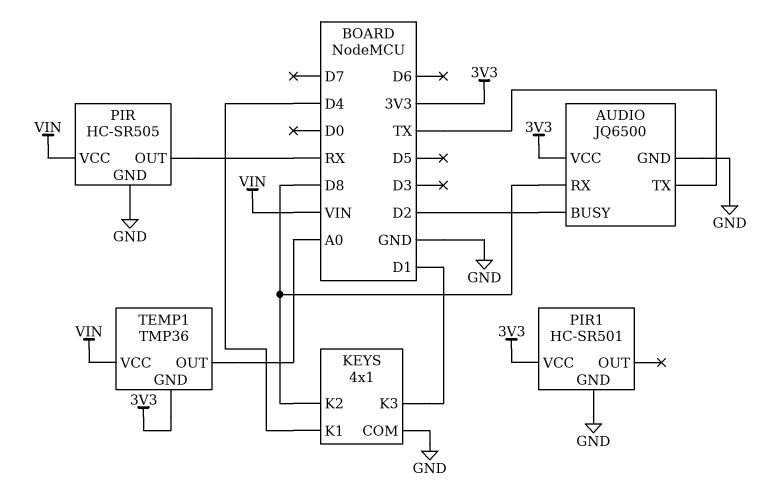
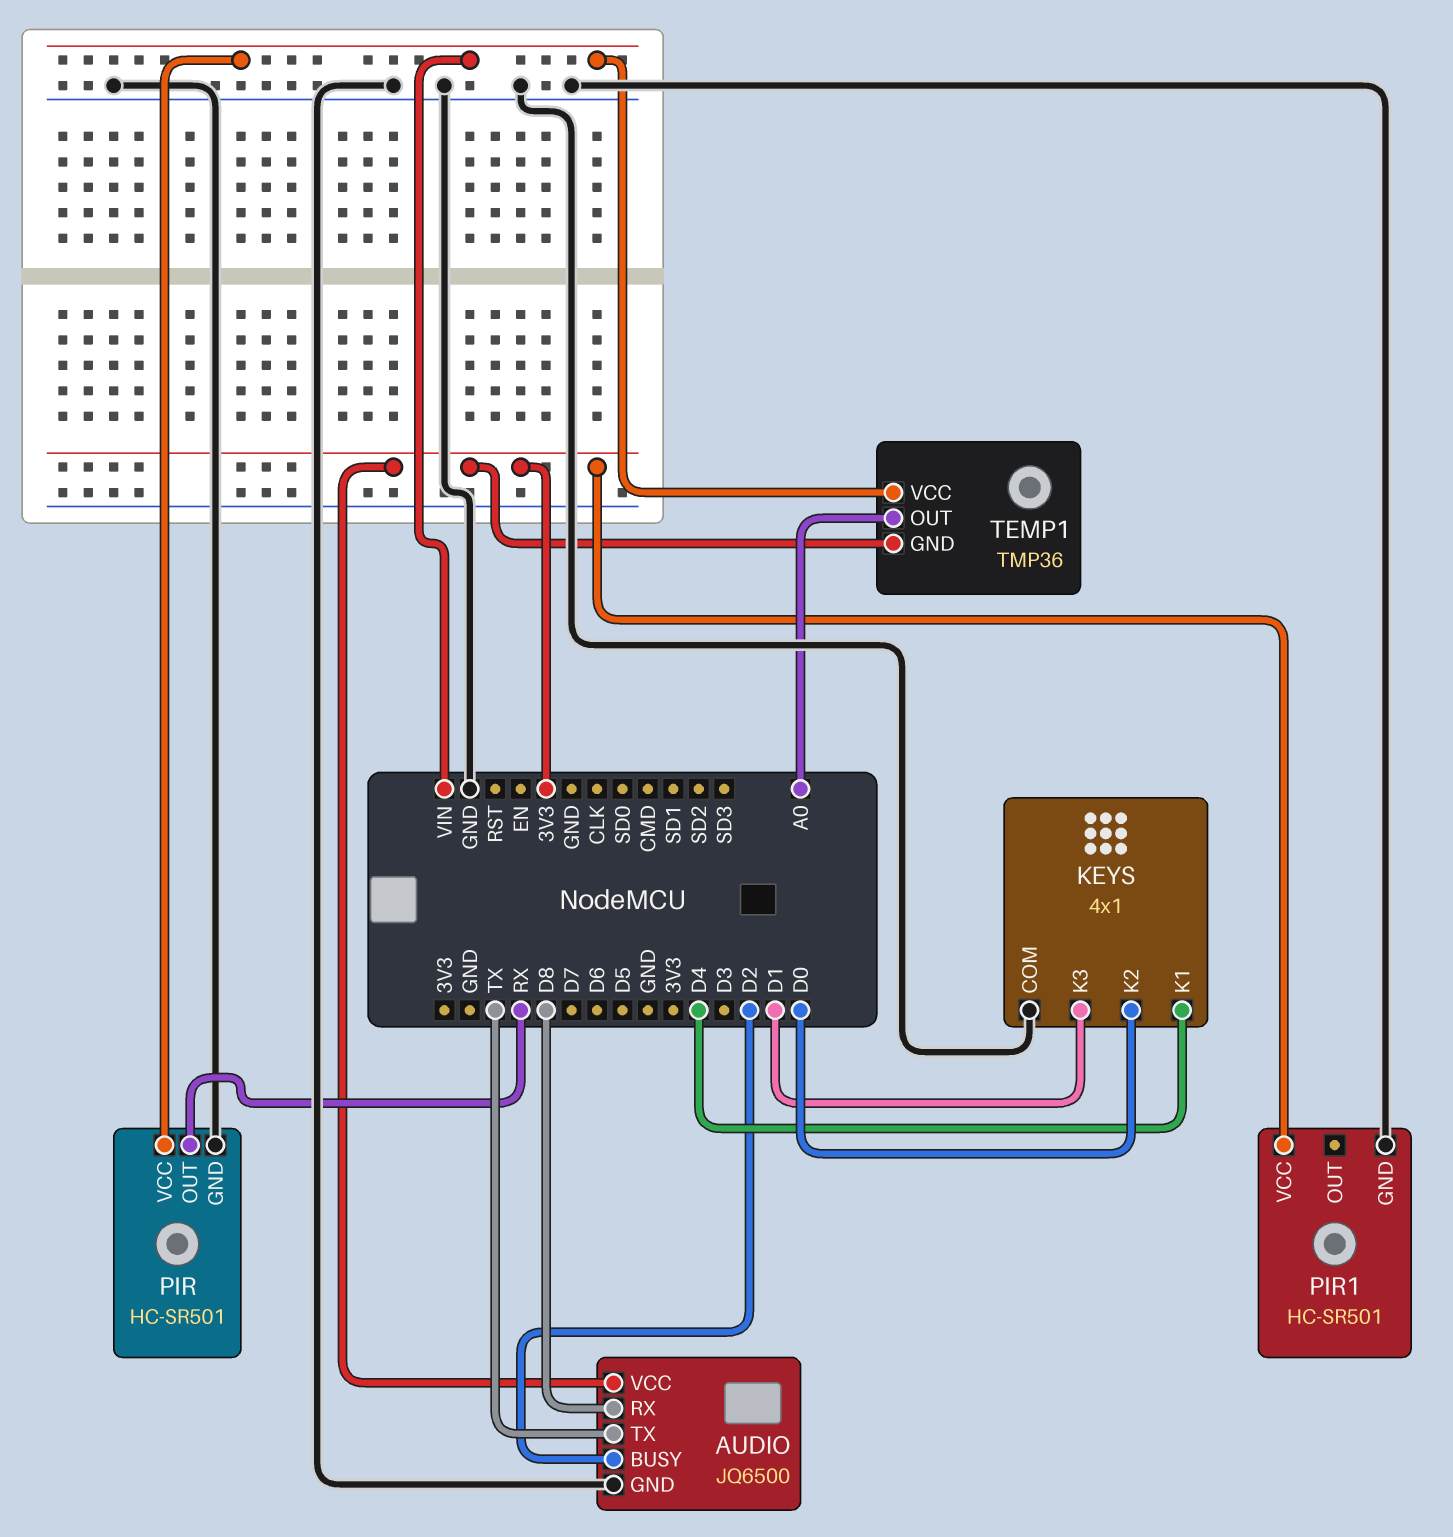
KEYS pin K2: D8 -> D0
PIR: HC-SR505 -> HC-SR501

